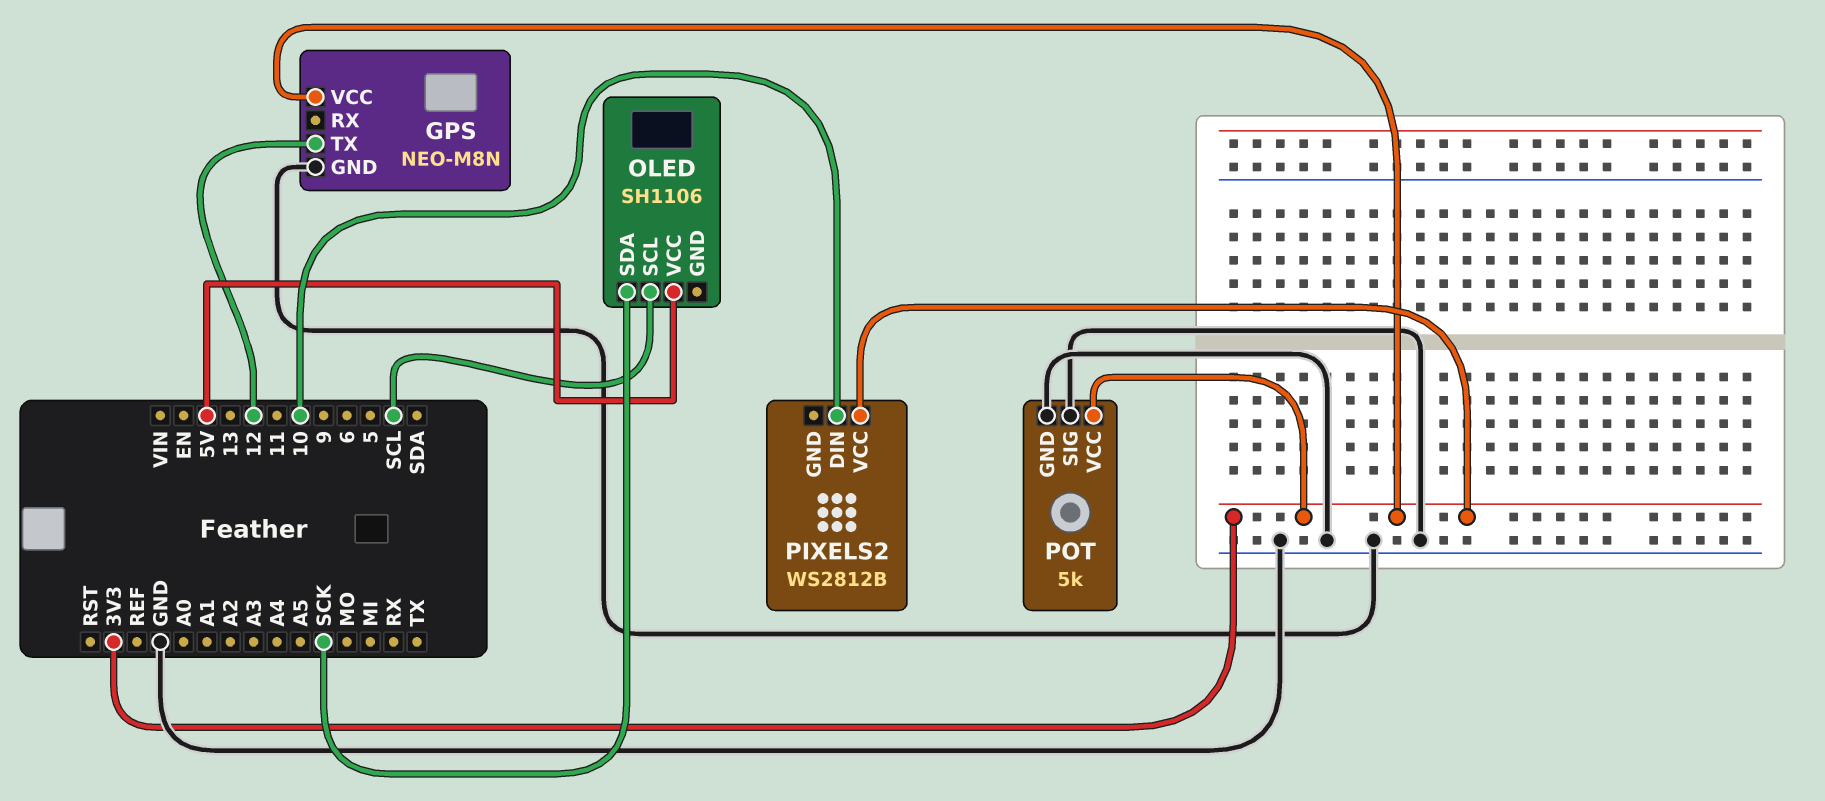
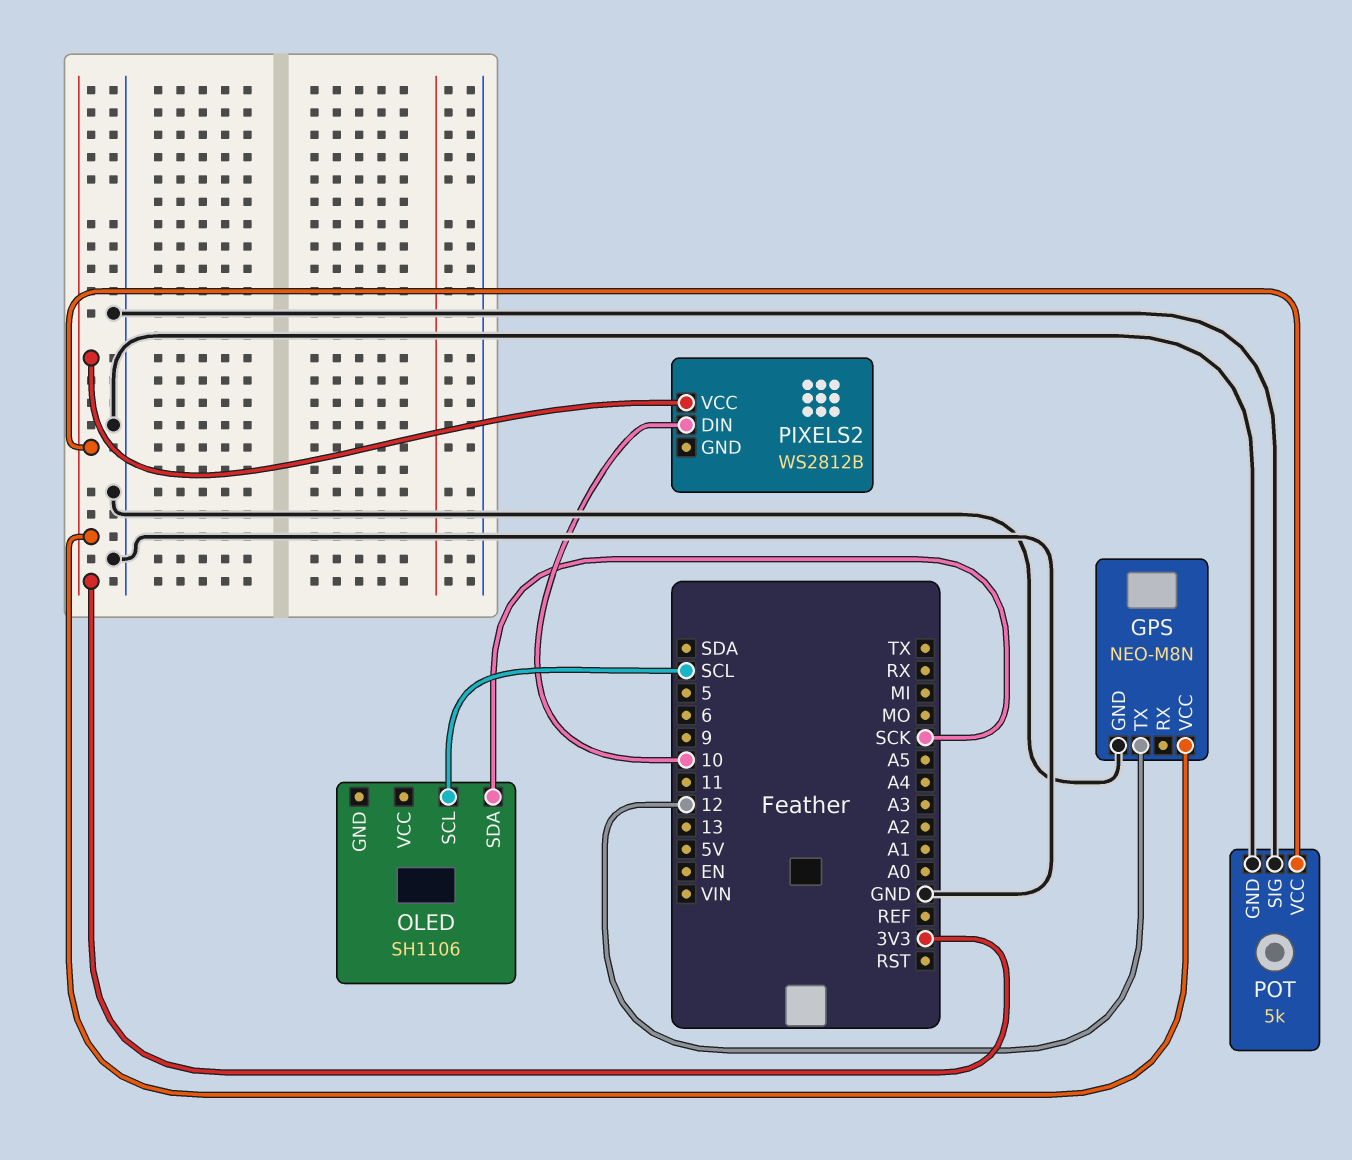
OLED pin VCC: 5V -> none

